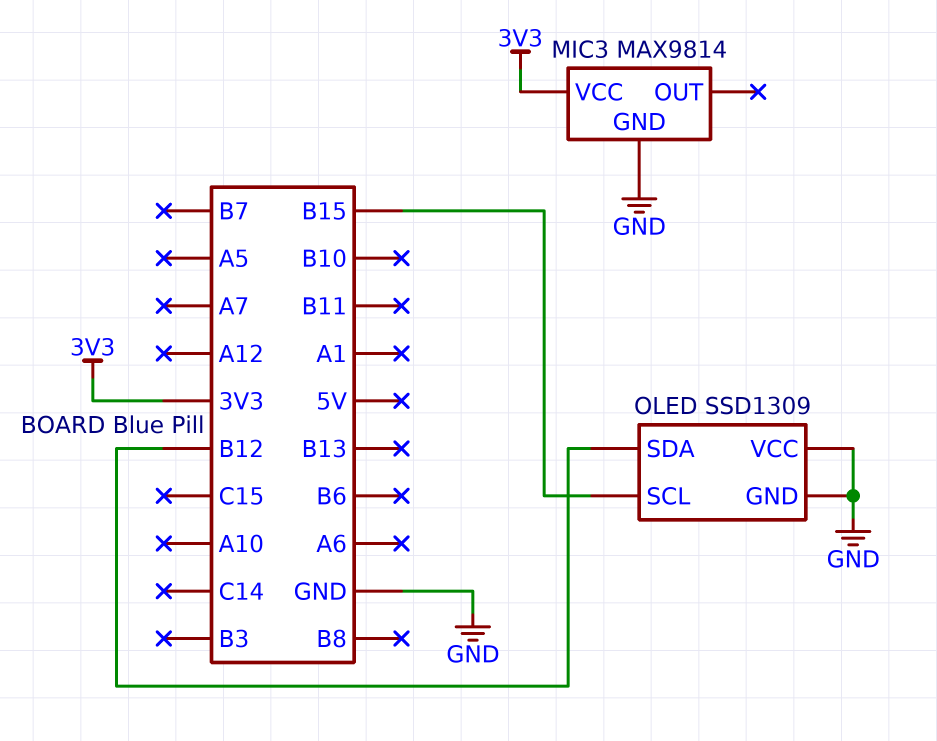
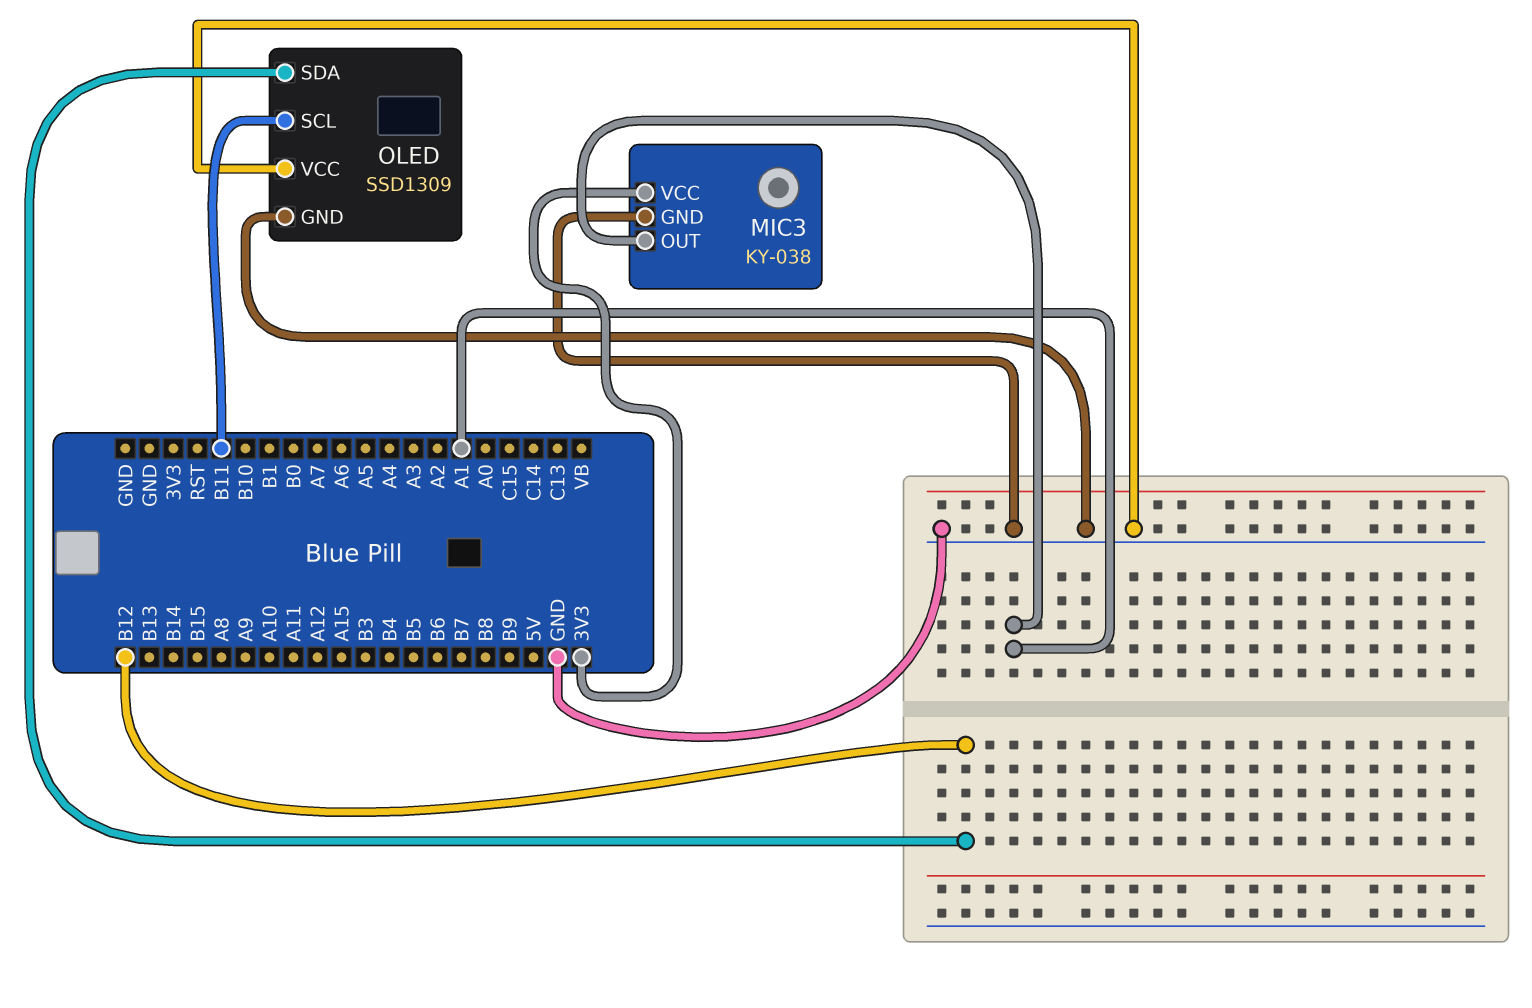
MIC3: MAX9814 -> KY-038
MIC3 pin OUT: none -> A1
OLED pin SCL: B15 -> B11

